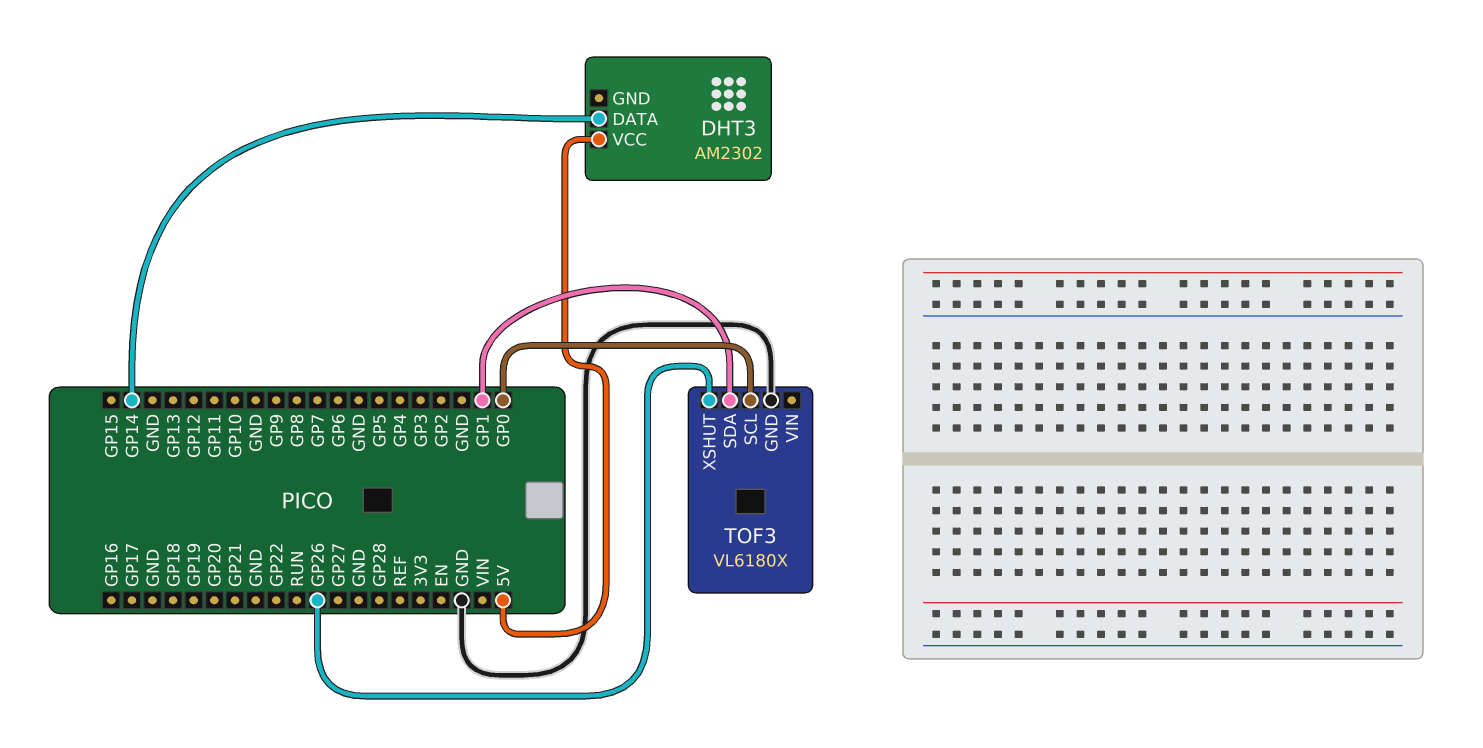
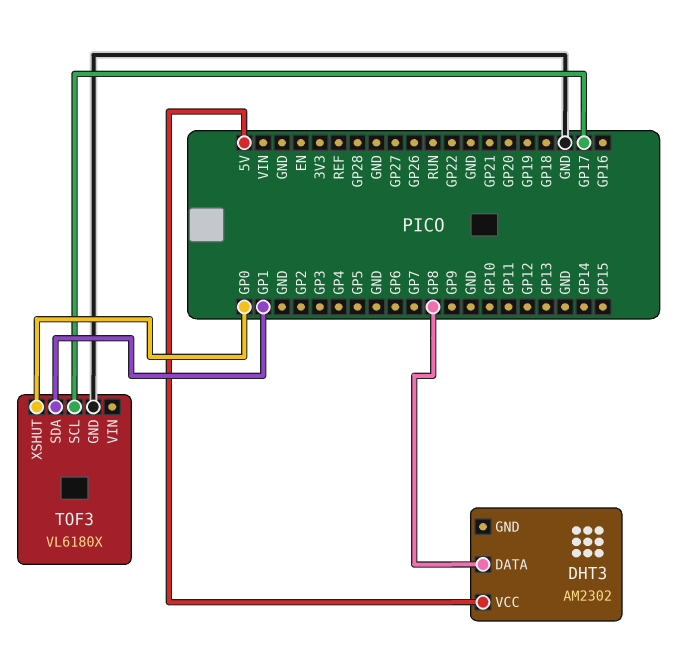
DHT3 pin DATA: GP14 -> GP8
TOF3 pin SCL: GP0 -> GP17
TOF3 pin XSHUT: GP26 -> GP0

